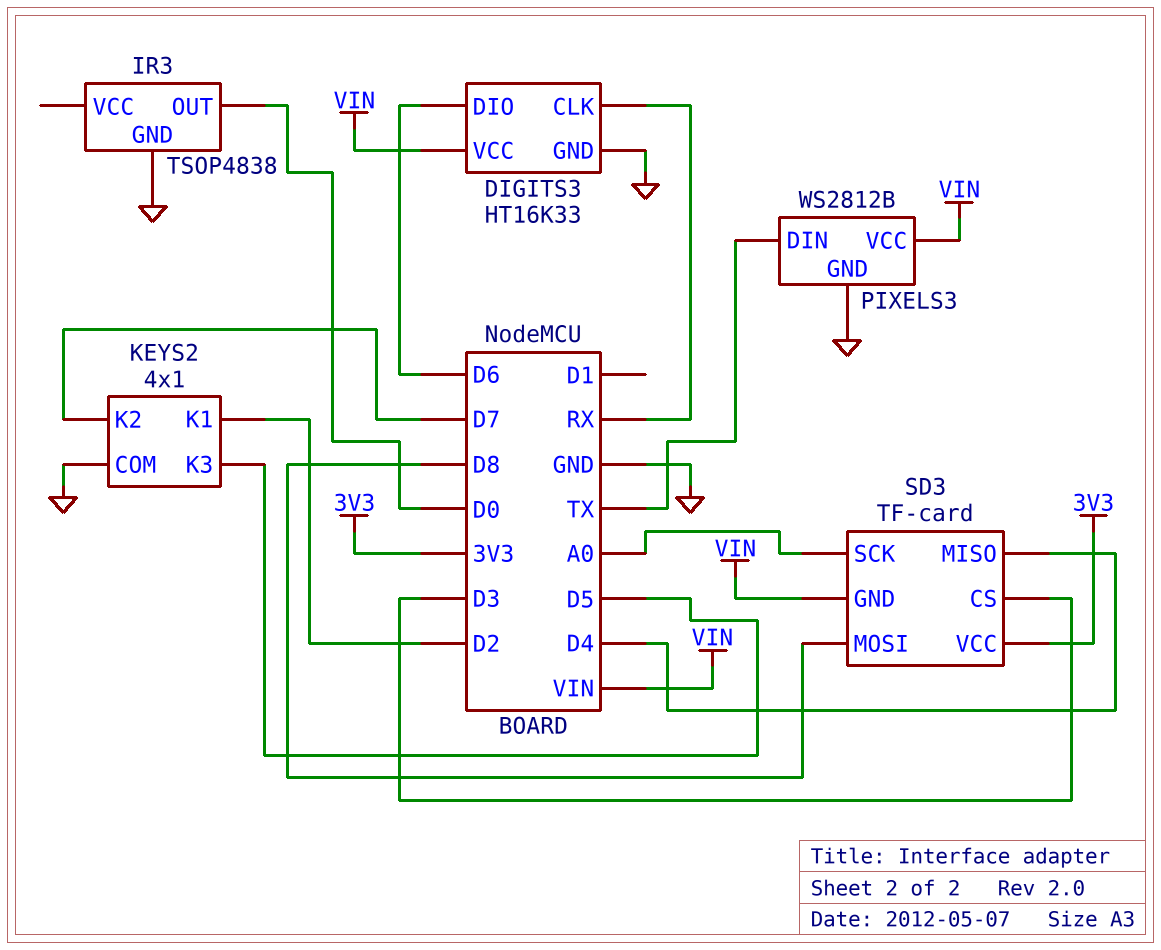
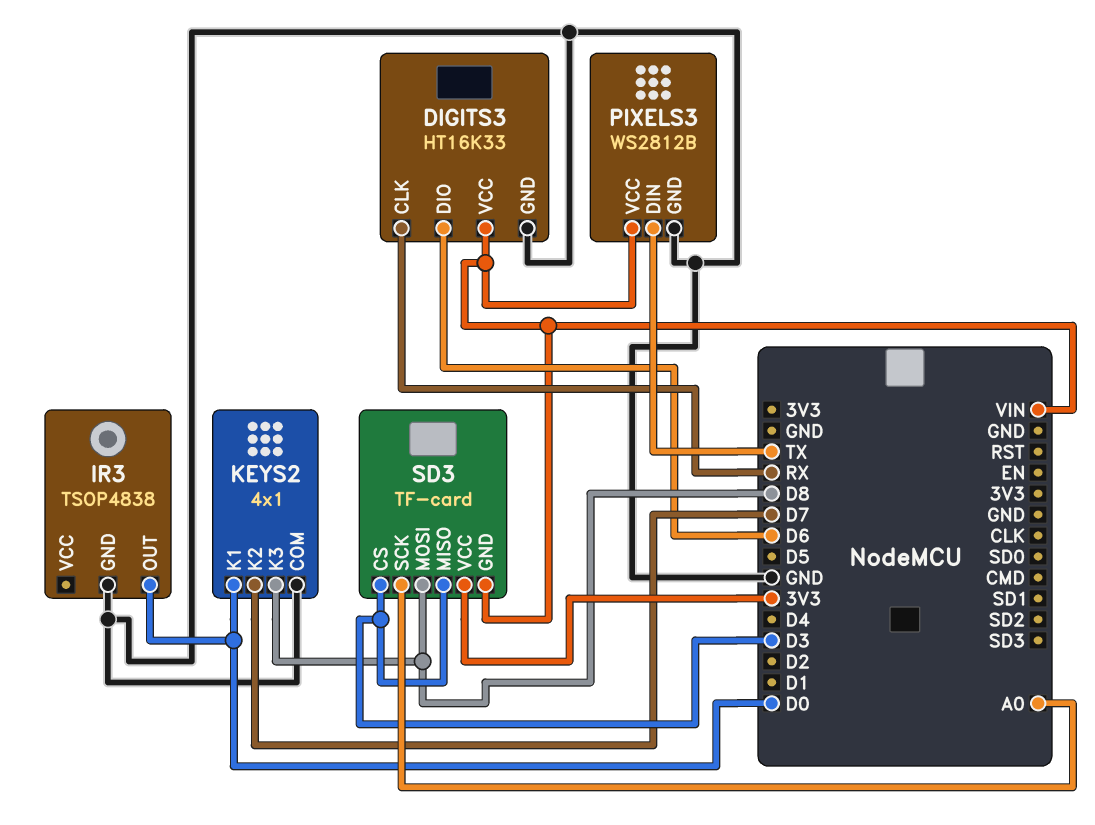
KEYS2 pin K1: D2 -> D0
KEYS2 pin K3: D5 -> D8
SD3 pin MISO: D4 -> D3

